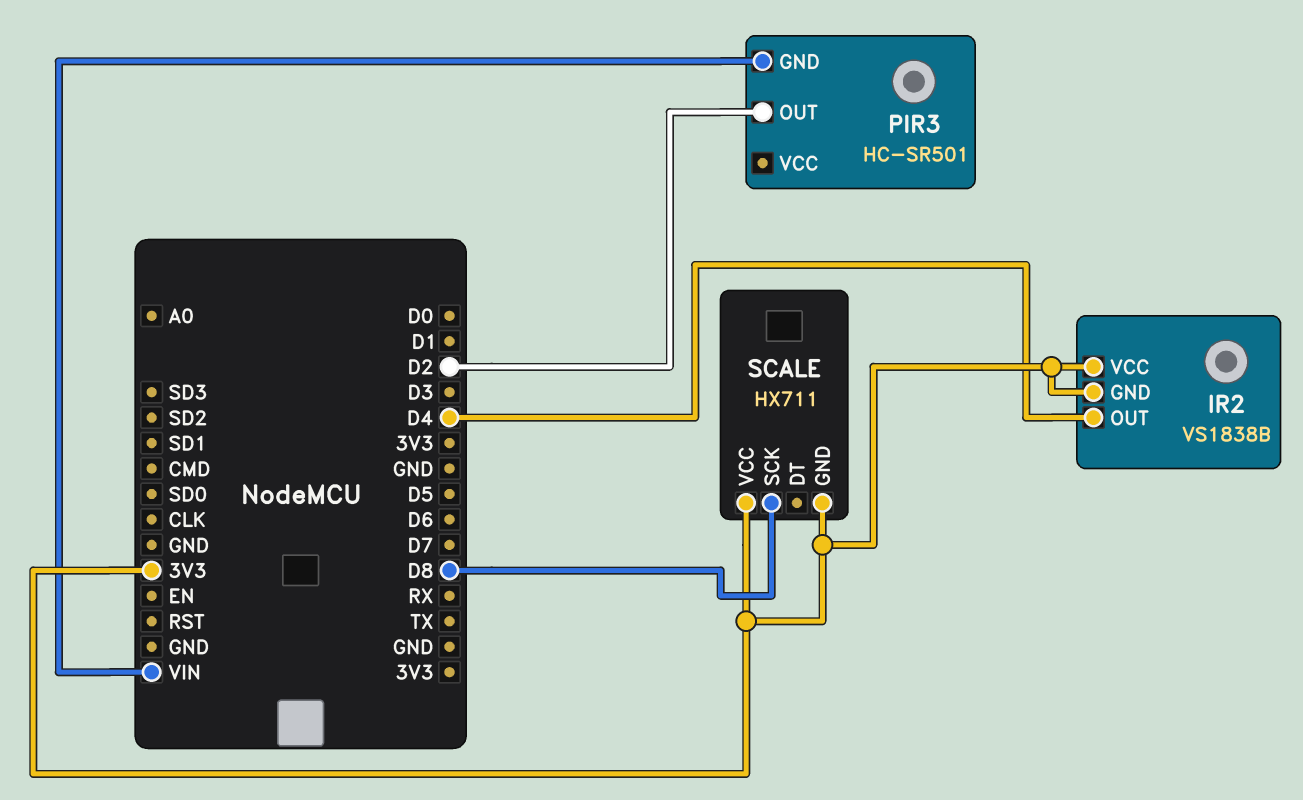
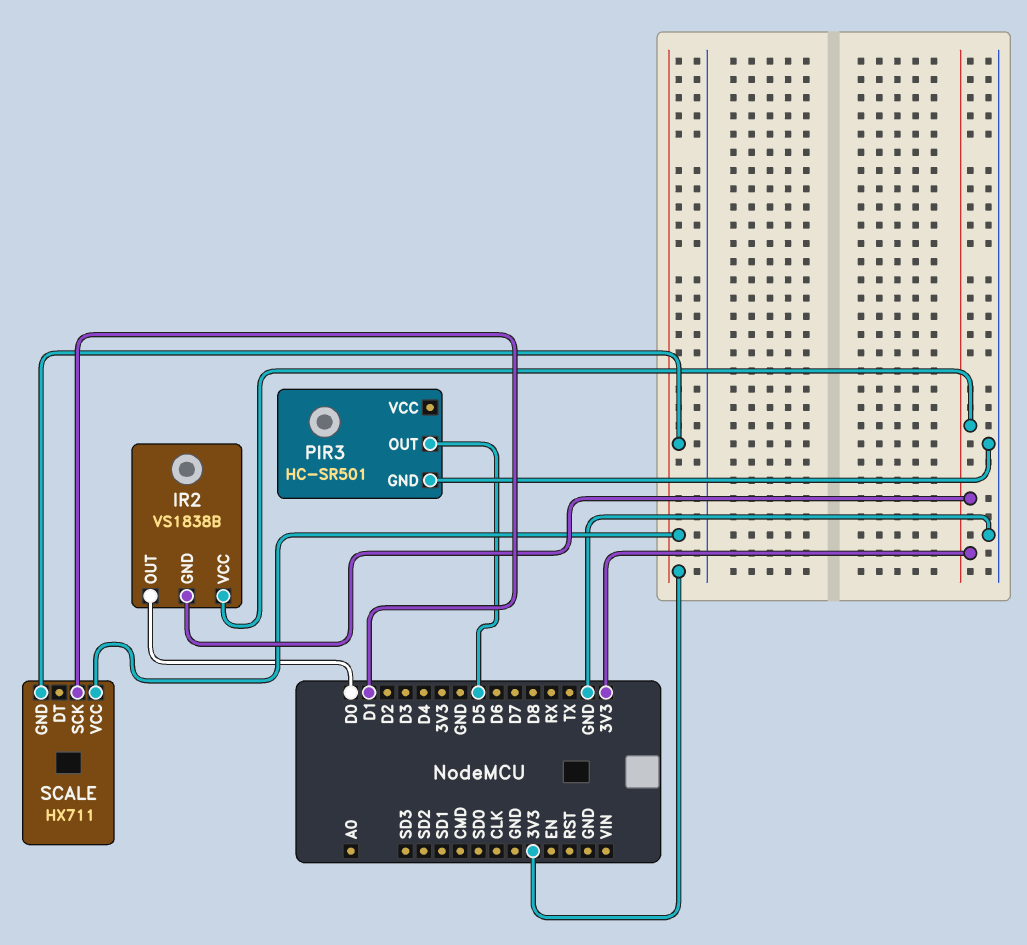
IR2 pin OUT: D4 -> D0
PIR3 pin GND: VIN -> GND
PIR3 pin OUT: D2 -> D5
SCALE pin SCK: D8 -> D1

